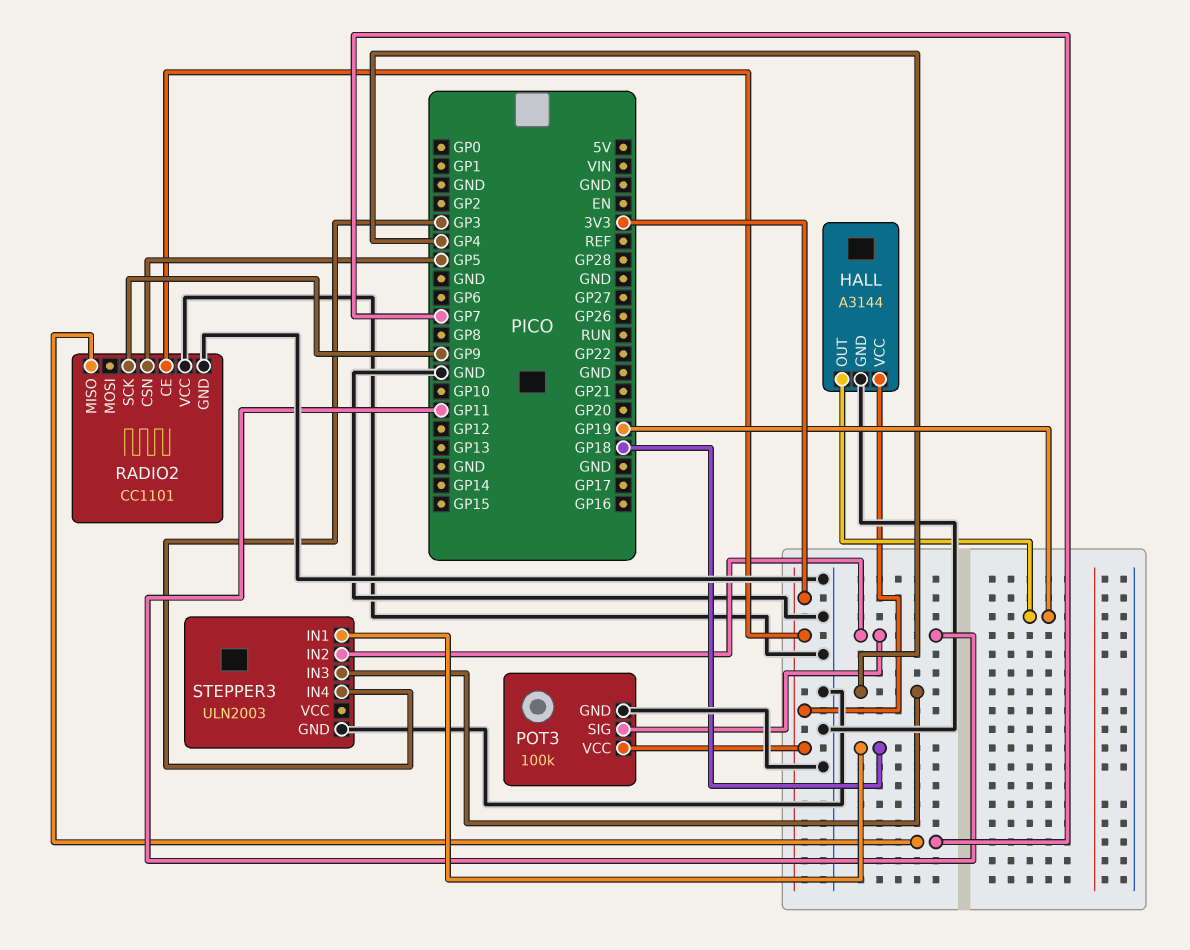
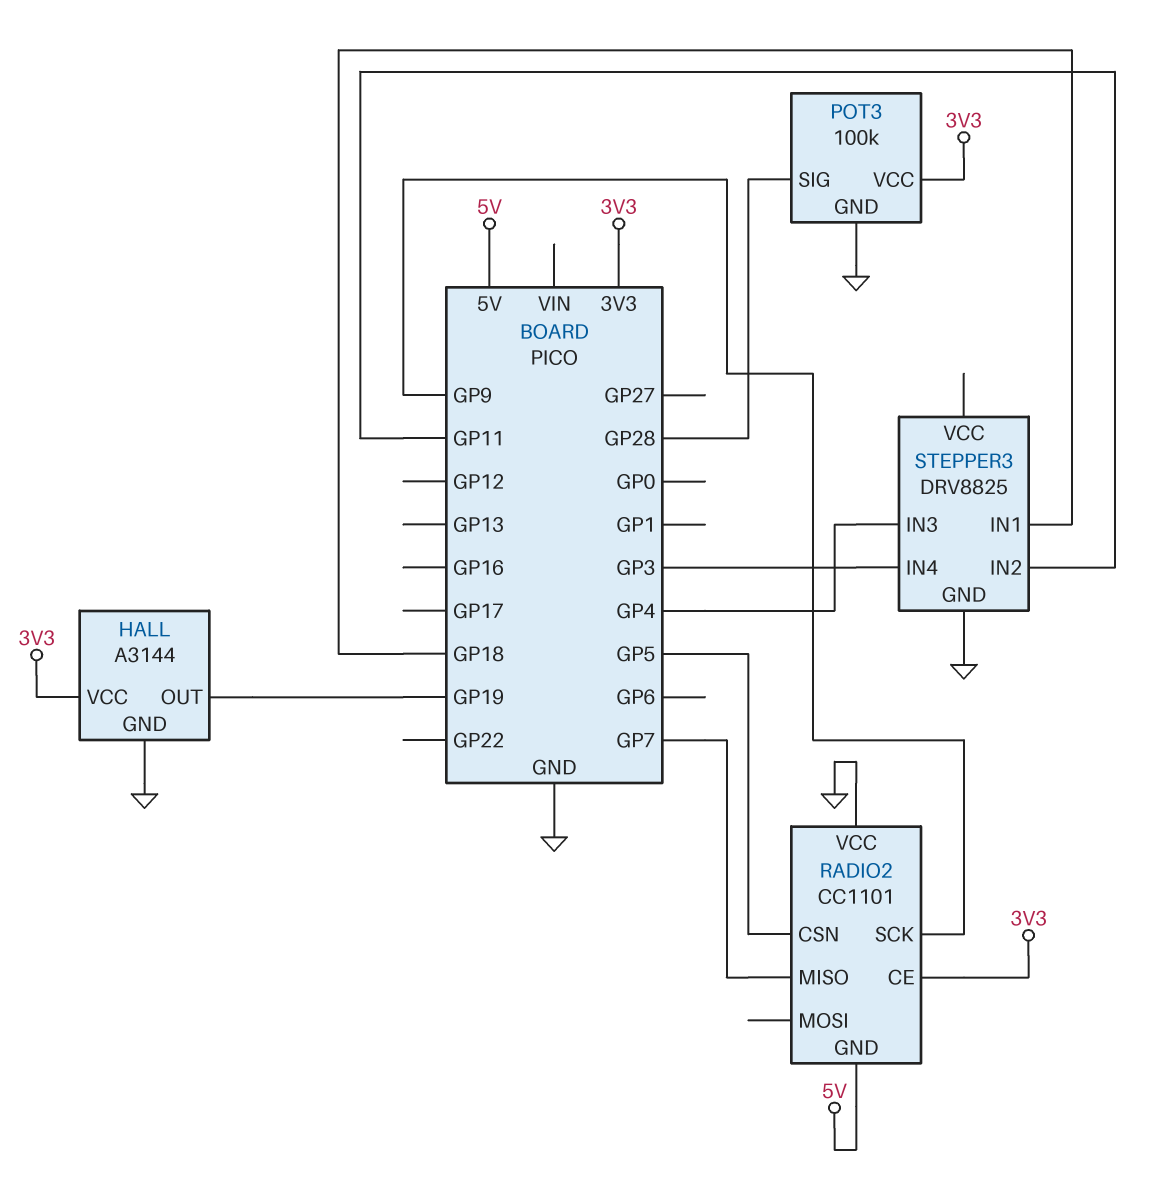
POT3 pin SIG: GP11 -> GP28
RADIO2 pin GND: GND -> 5V
STEPPER3: ULN2003 -> DRV8825

